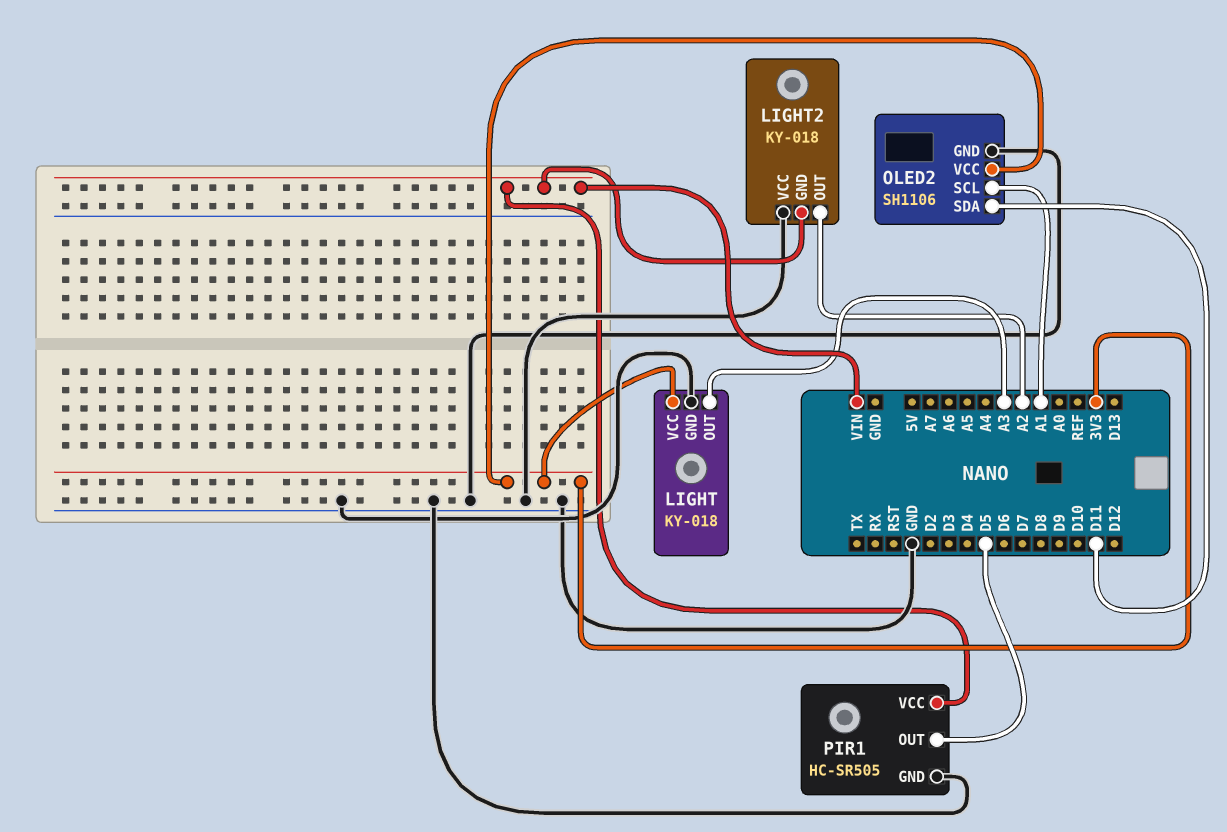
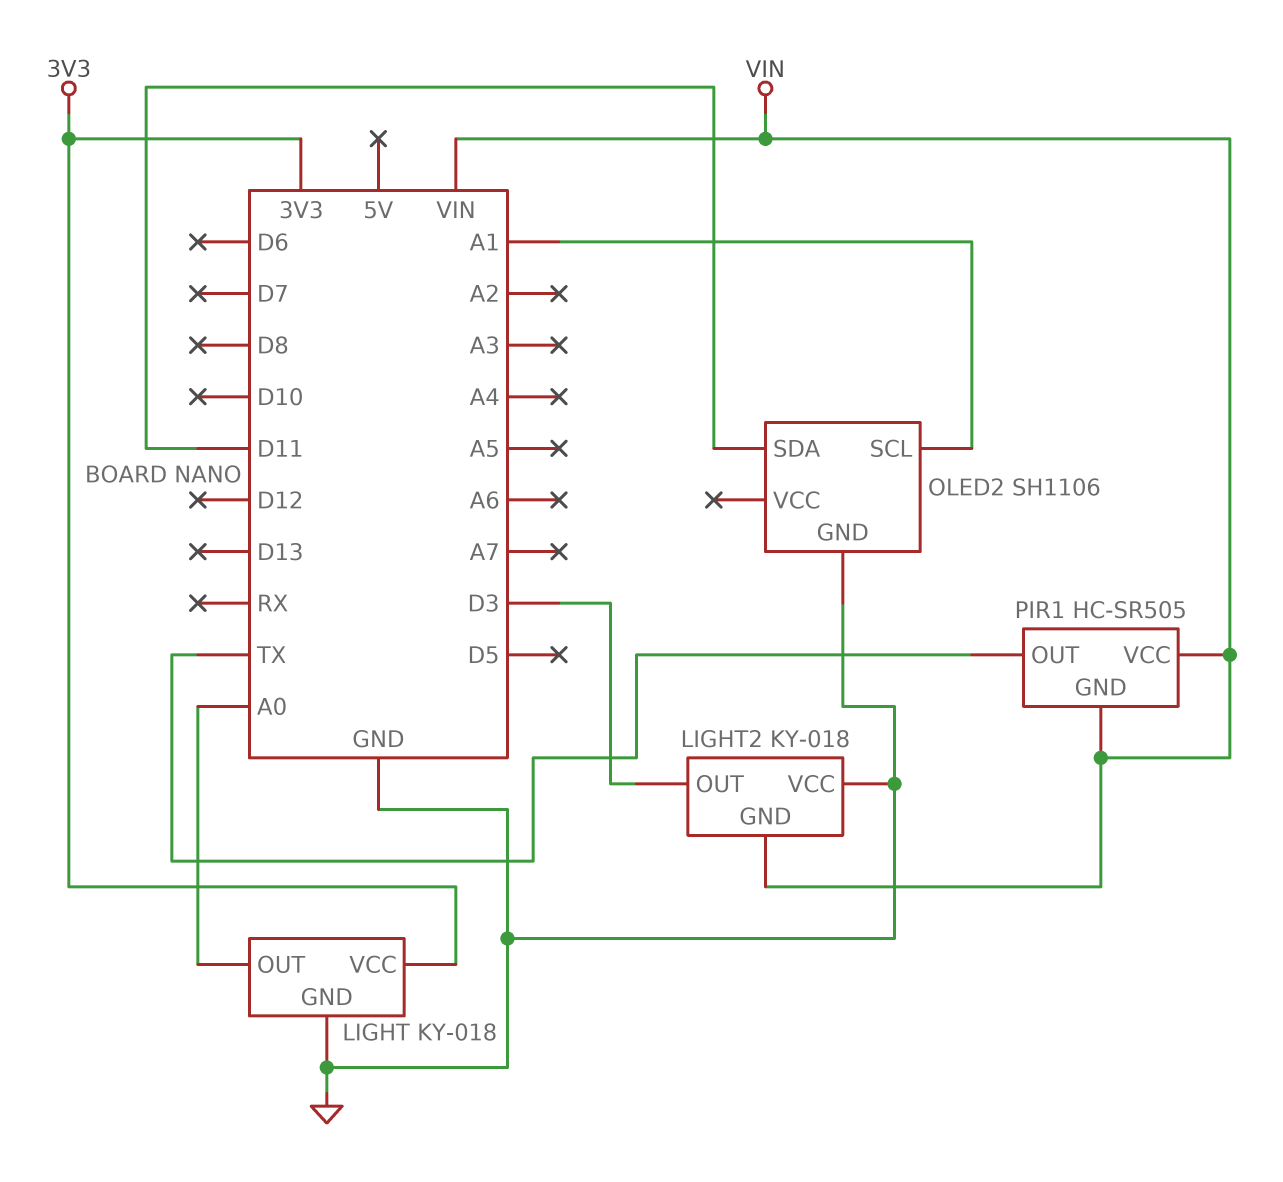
LIGHT pin OUT: A3 -> A0
LIGHT2 pin OUT: A2 -> D3
OLED2 pin VCC: 3V3 -> none
PIR1 pin GND: GND -> VIN
PIR1 pin OUT: D5 -> TX

